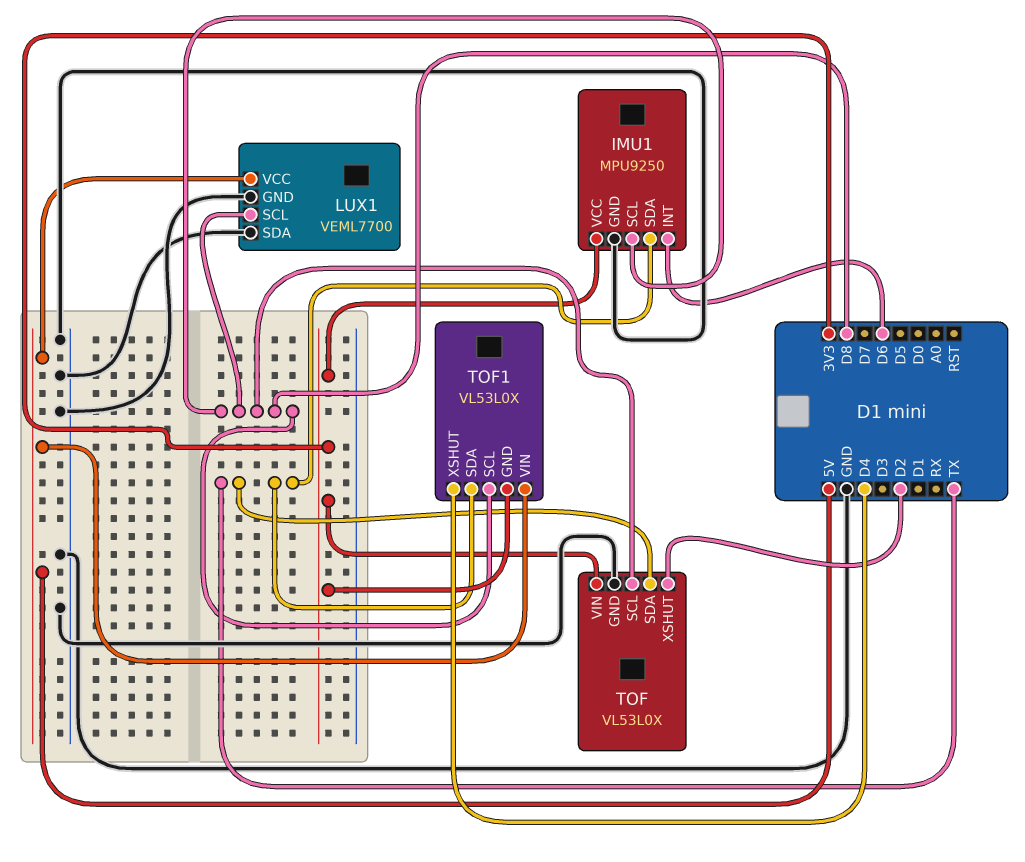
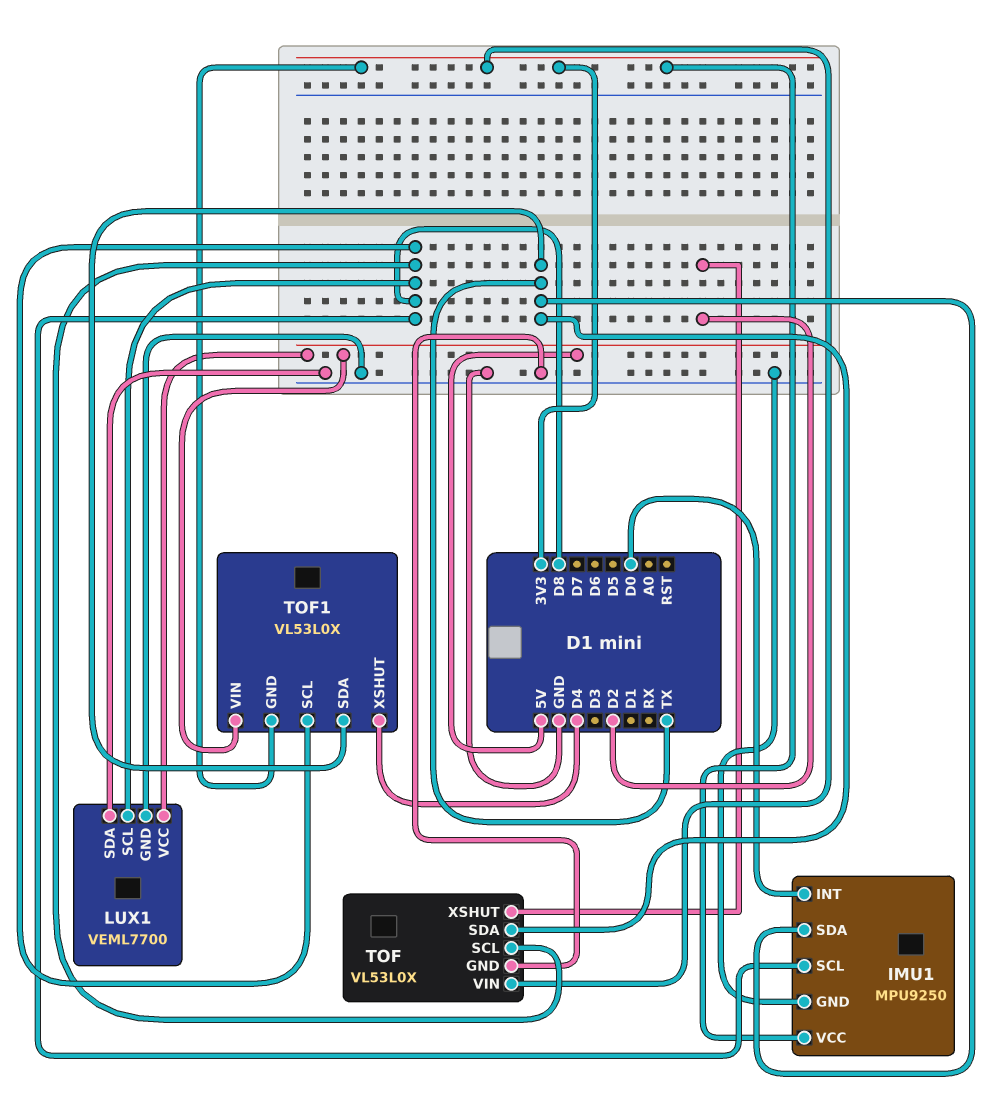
IMU1 pin INT: D6 -> D0

